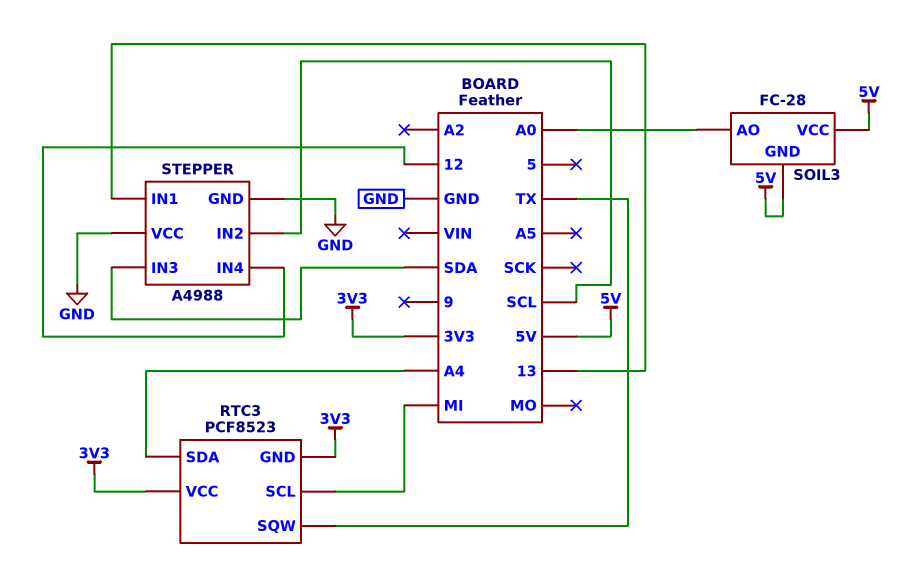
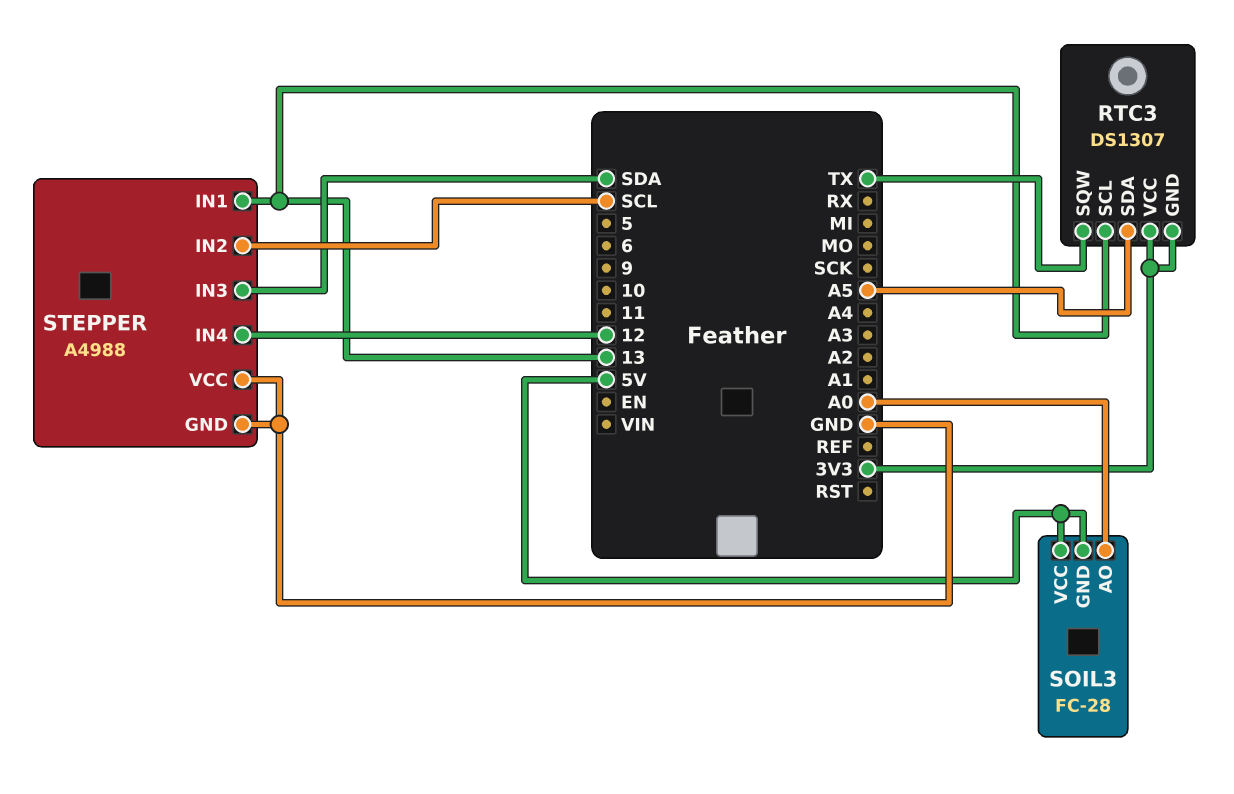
RTC3: PCF8523 -> DS1307
RTC3 pin SCL: MI -> 13
RTC3 pin SDA: A4 -> A5

